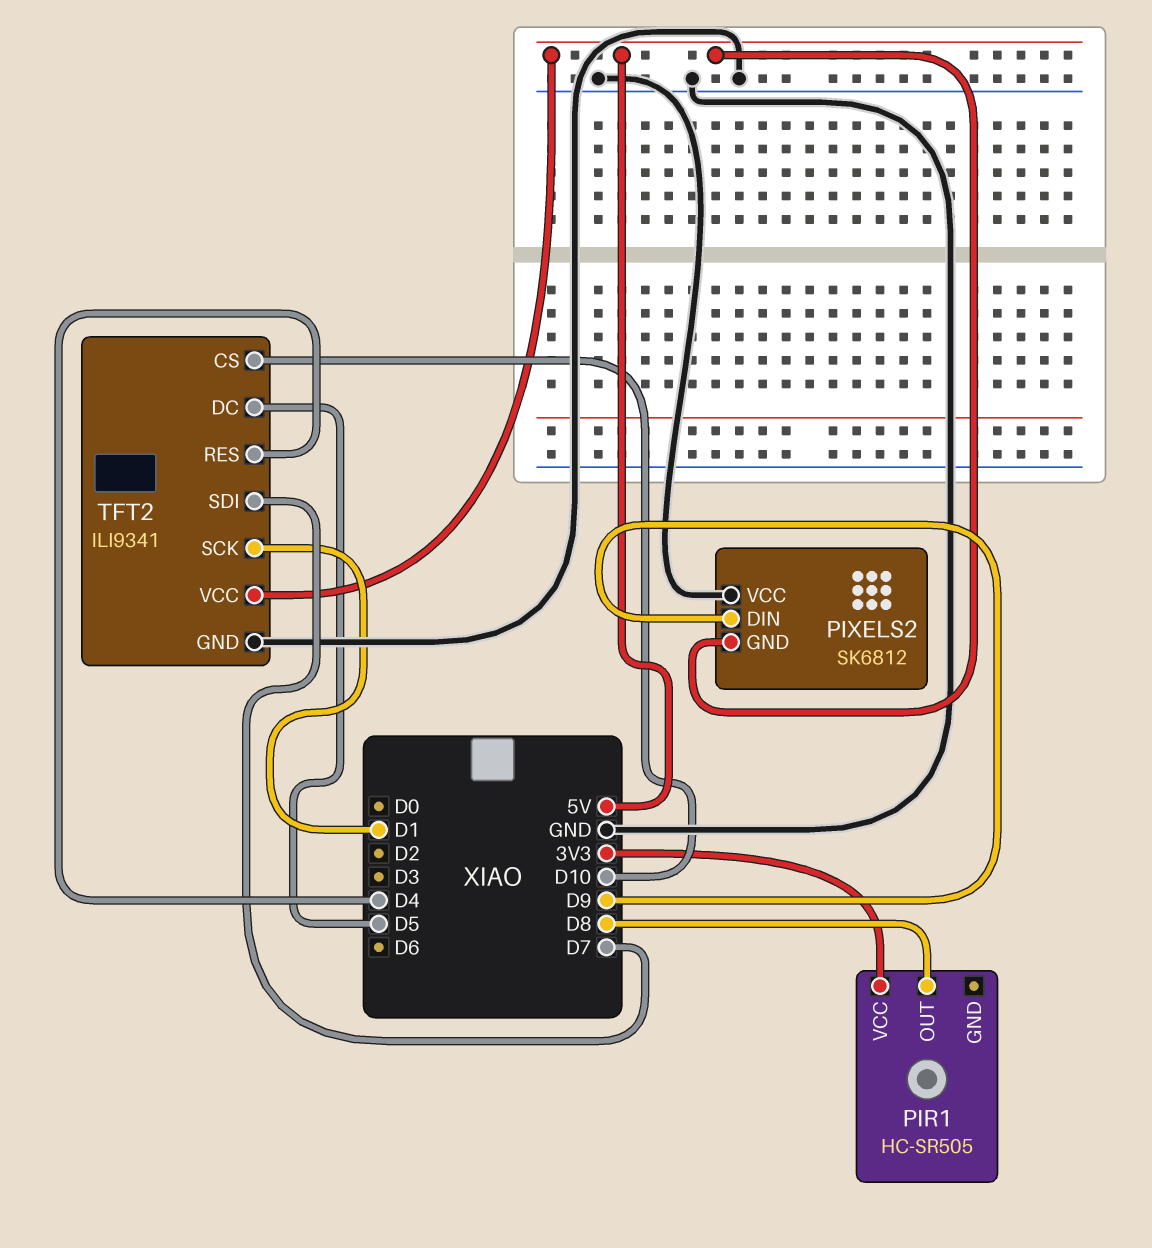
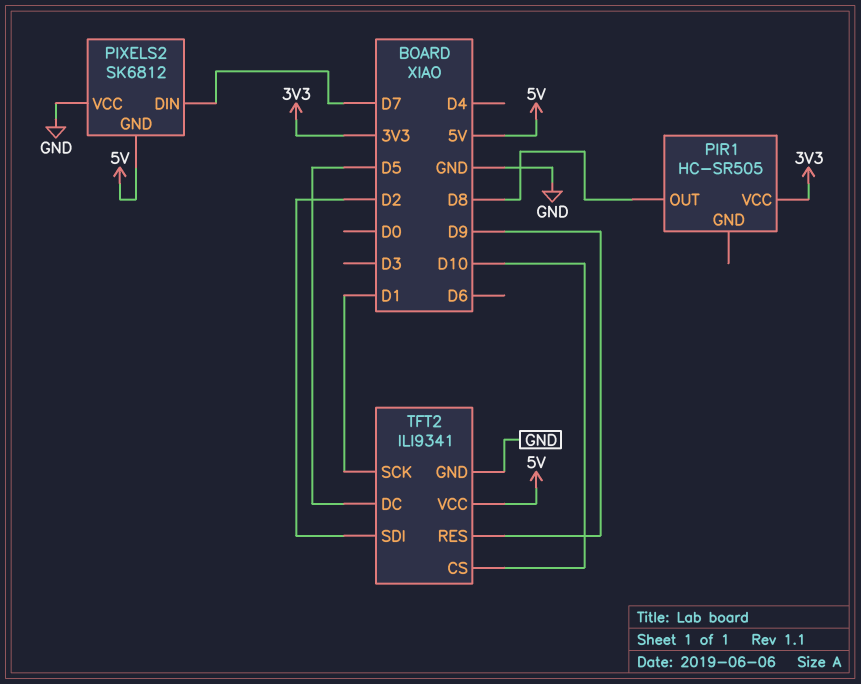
PIXELS2 pin DIN: D9 -> D7
TFT2 pin RES: D4 -> D9
TFT2 pin SDI: D7 -> D2

